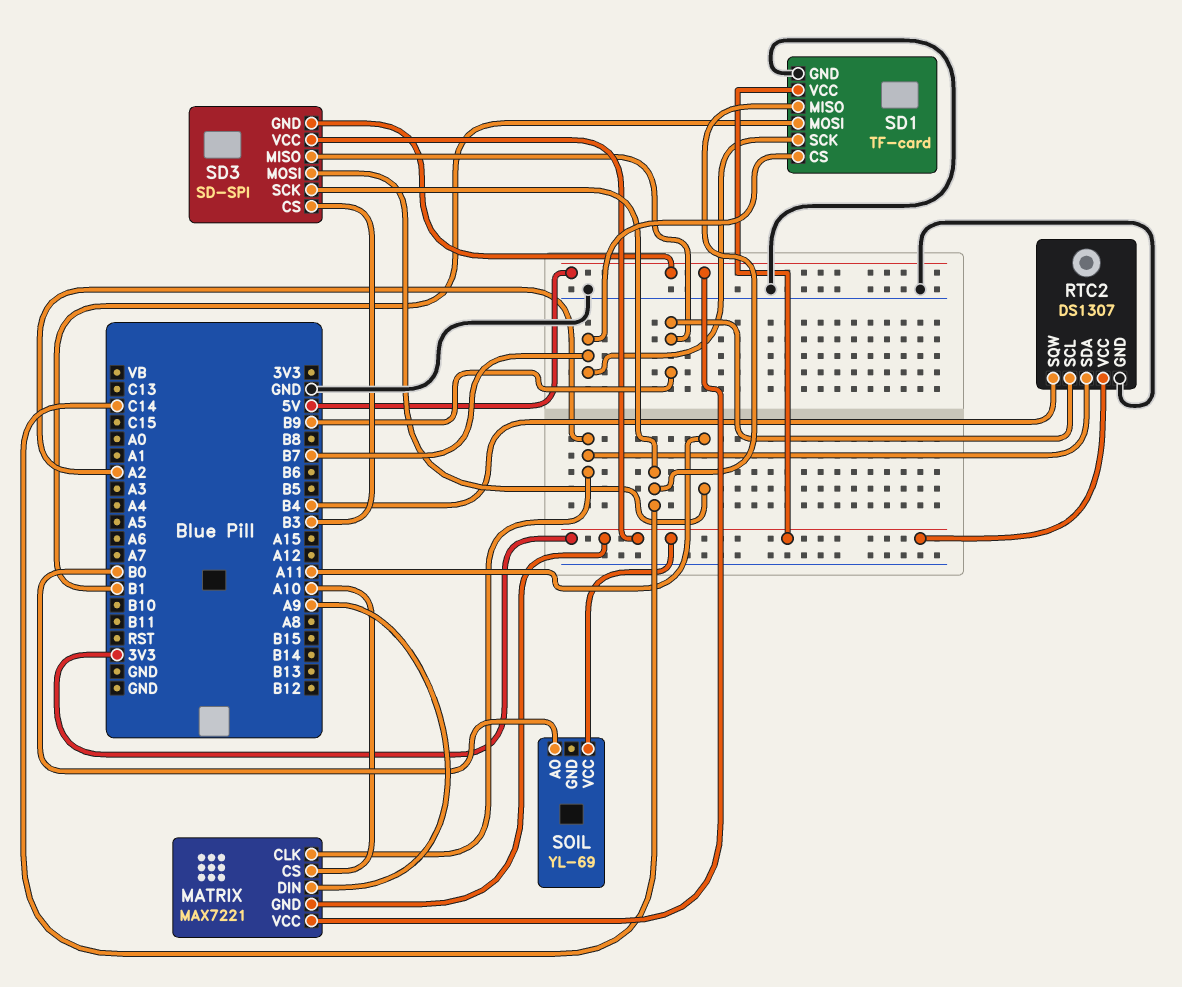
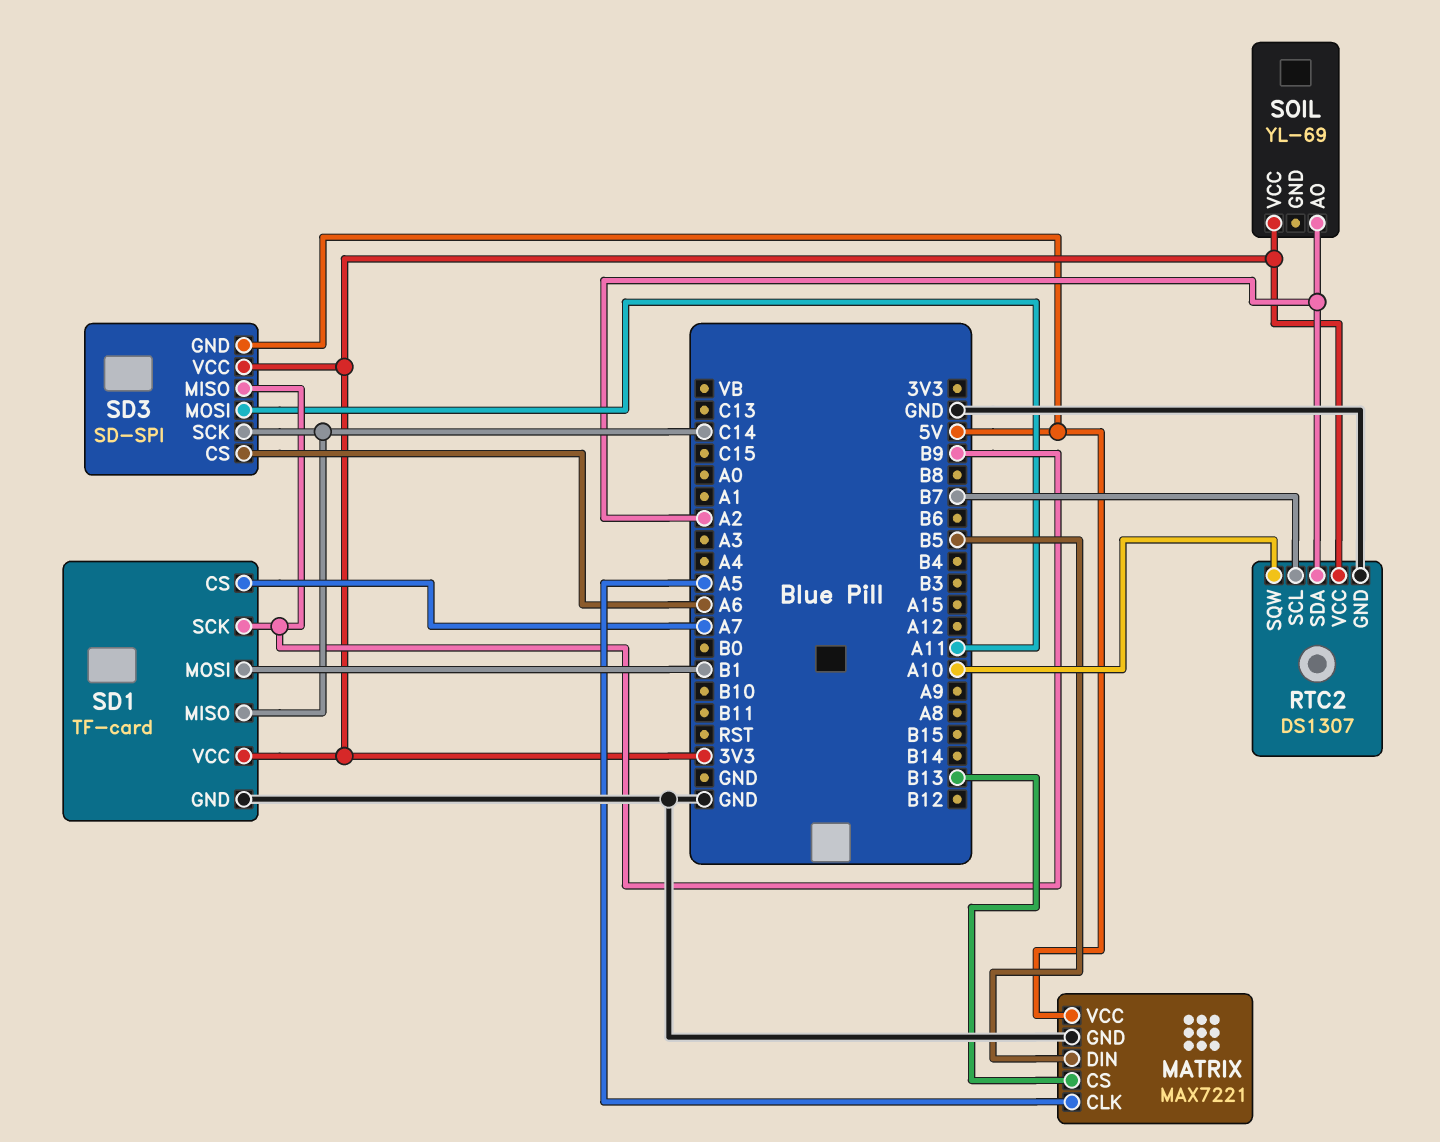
MATRIX pin CLK: A2 -> A5
MATRIX pin CS: A10 -> B13
MATRIX pin DIN: A9 -> B5
MATRIX pin GND: 3V3 -> GND
RTC2 pin SCL: B9 -> B7
RTC2 pin SQW: B4 -> A10
SD1 pin CS: B7 -> A7
SD1 pin SCK: B7 -> B9
SD3 pin CS: B3 -> A6
SOIL pin AO: B0 -> A2

